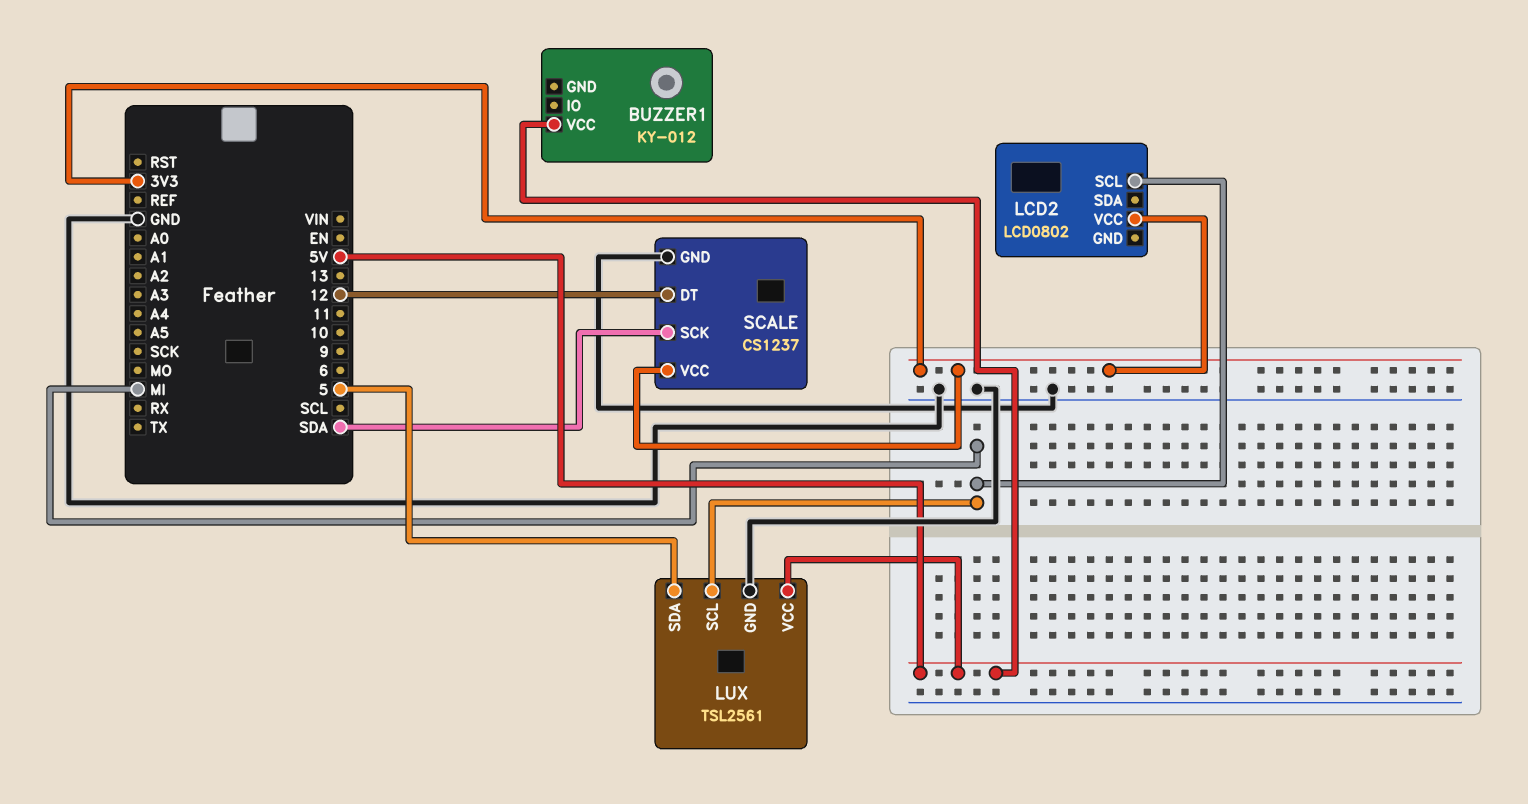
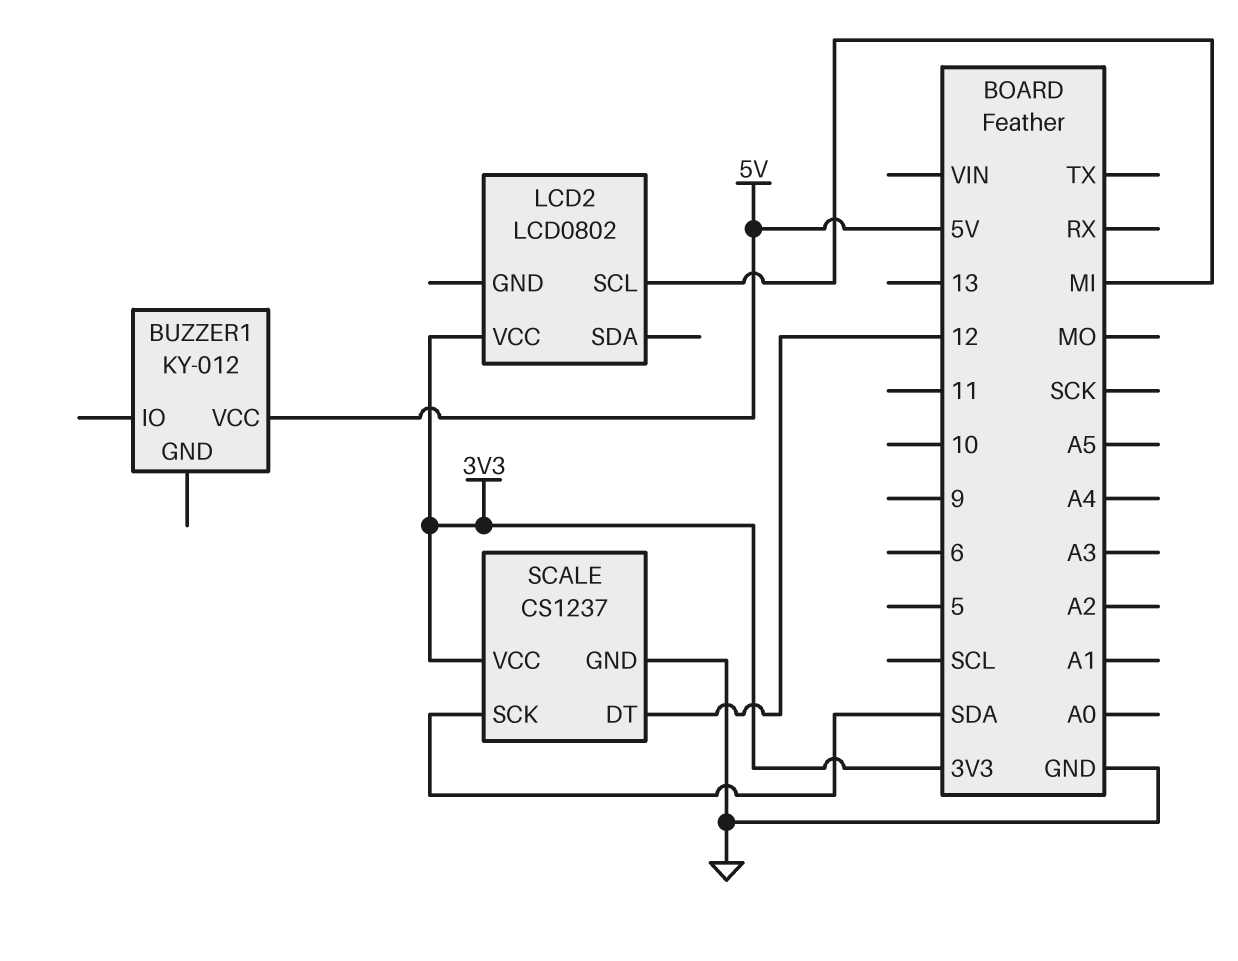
LUX: TSL2561 -> none
LUX pin GND: GND -> none
LUX pin SCL: MI -> none
LUX pin SDA: 5 -> none
LUX pin VCC: 5V -> none

